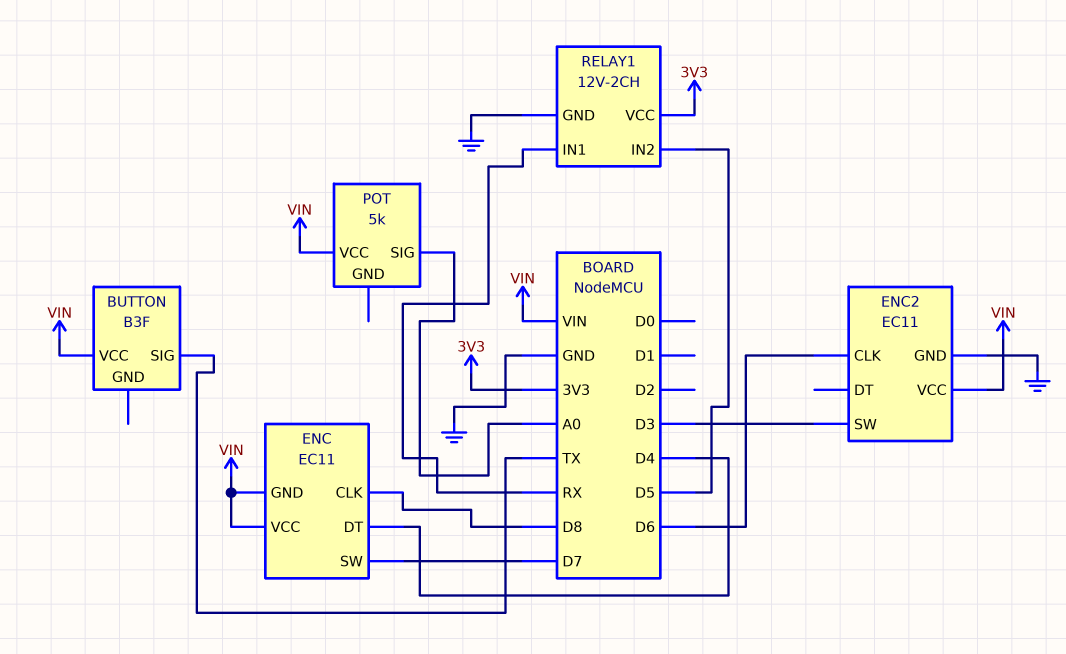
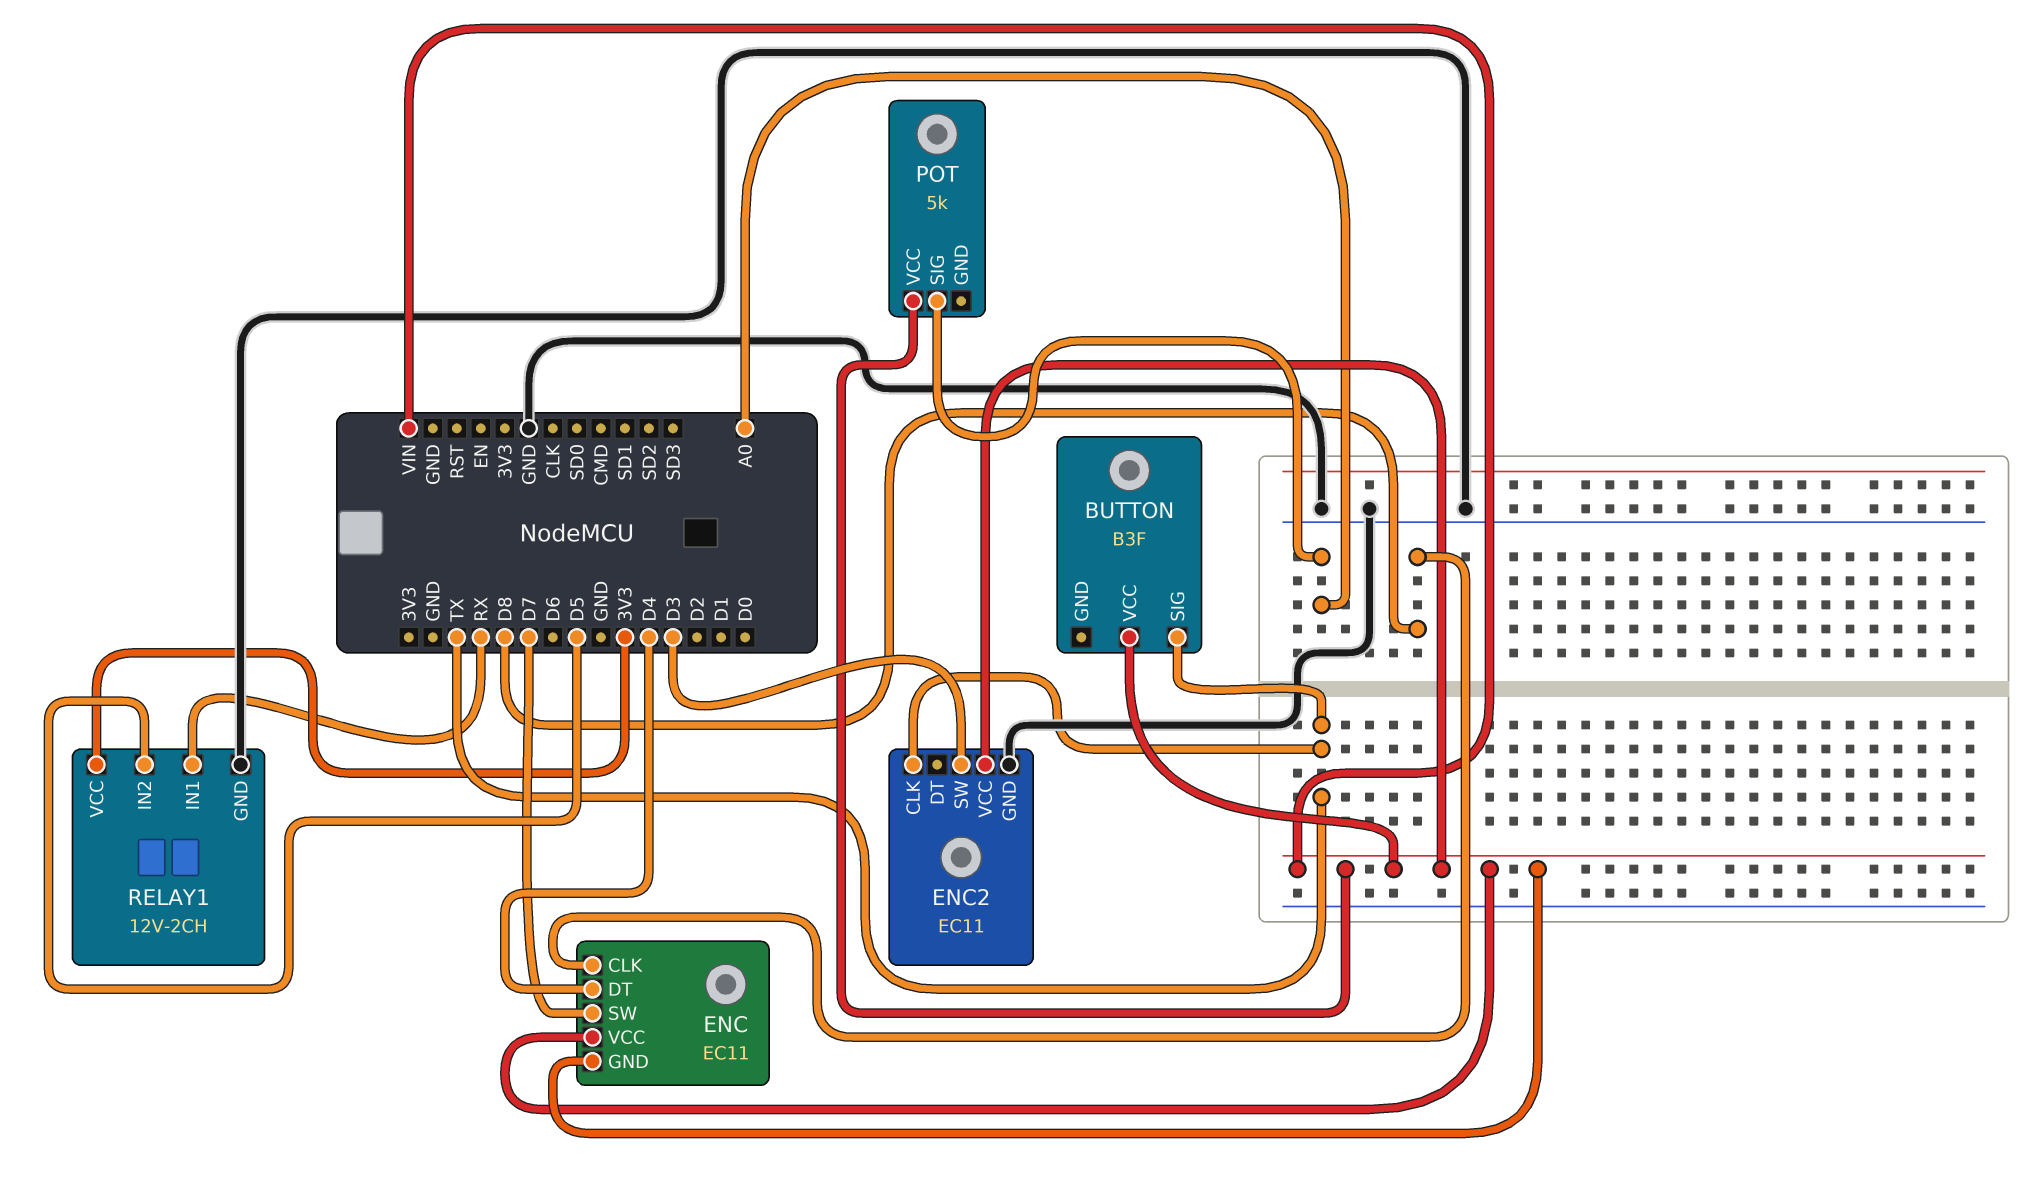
ENC2 pin CLK: D6 -> TX

